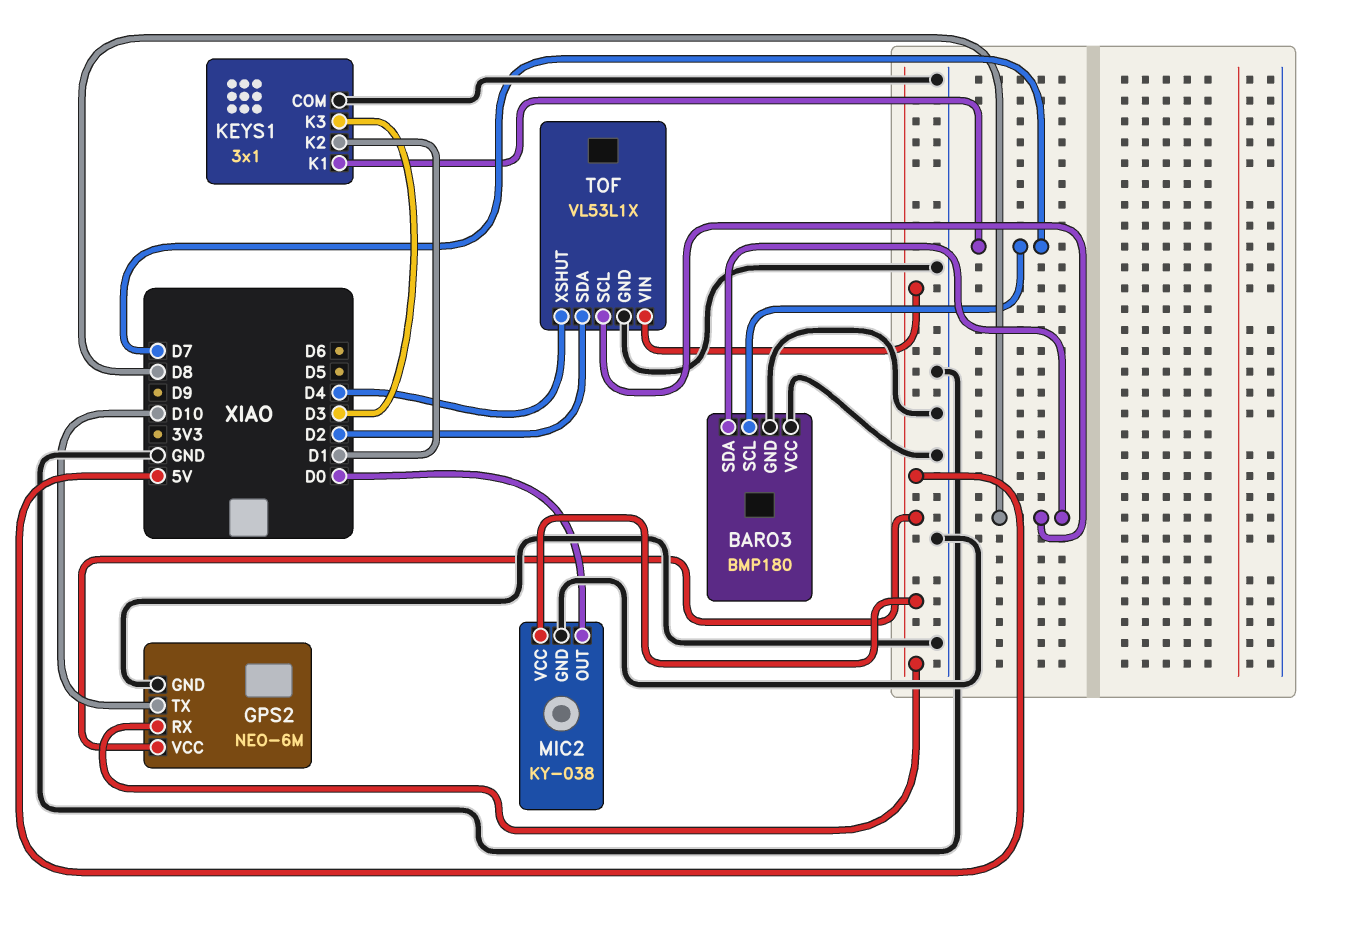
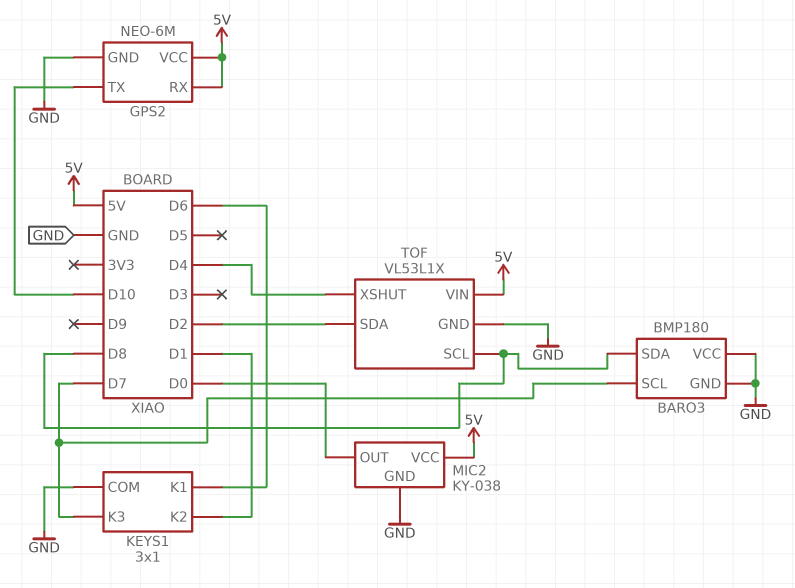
KEYS1 pin K1: D7 -> D6
KEYS1 pin K3: D3 -> D7

